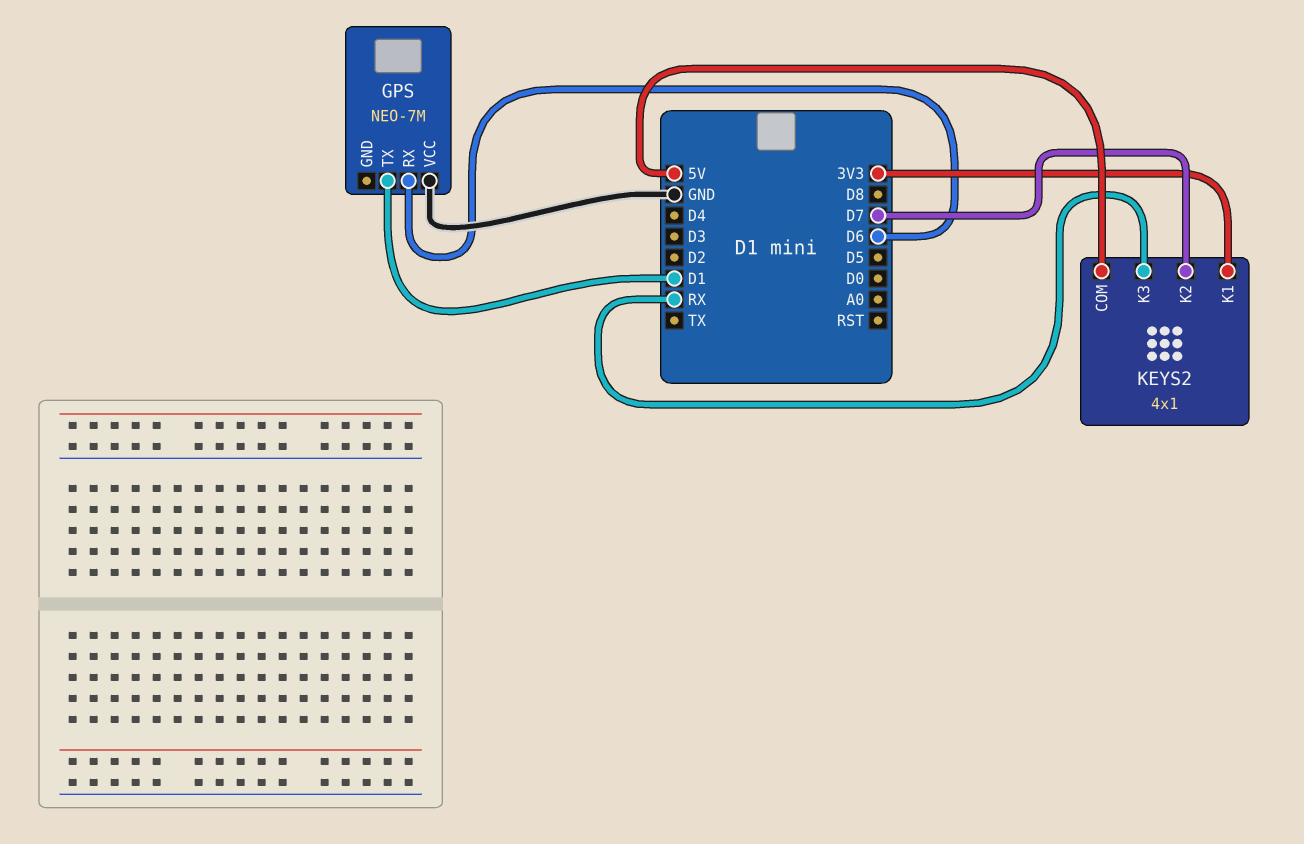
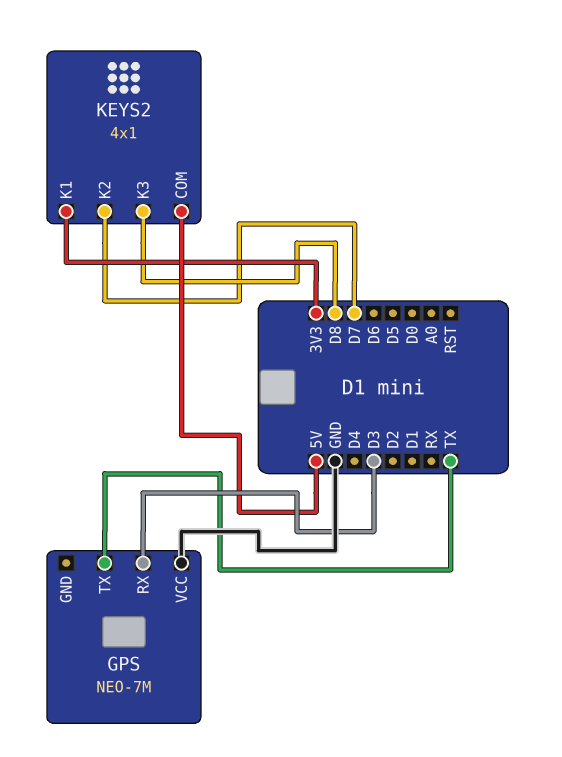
GPS pin RX: D6 -> D3
GPS pin TX: D1 -> TX
KEYS2 pin K3: RX -> D8

